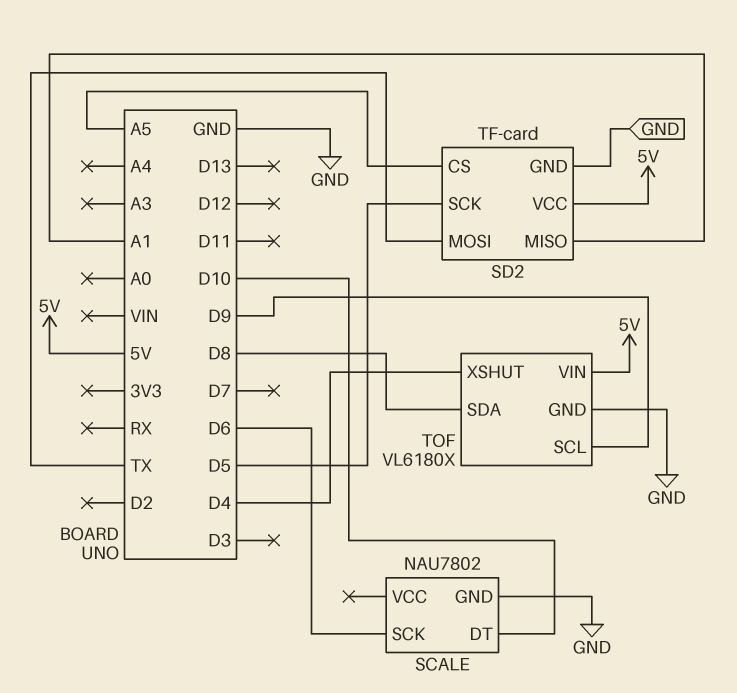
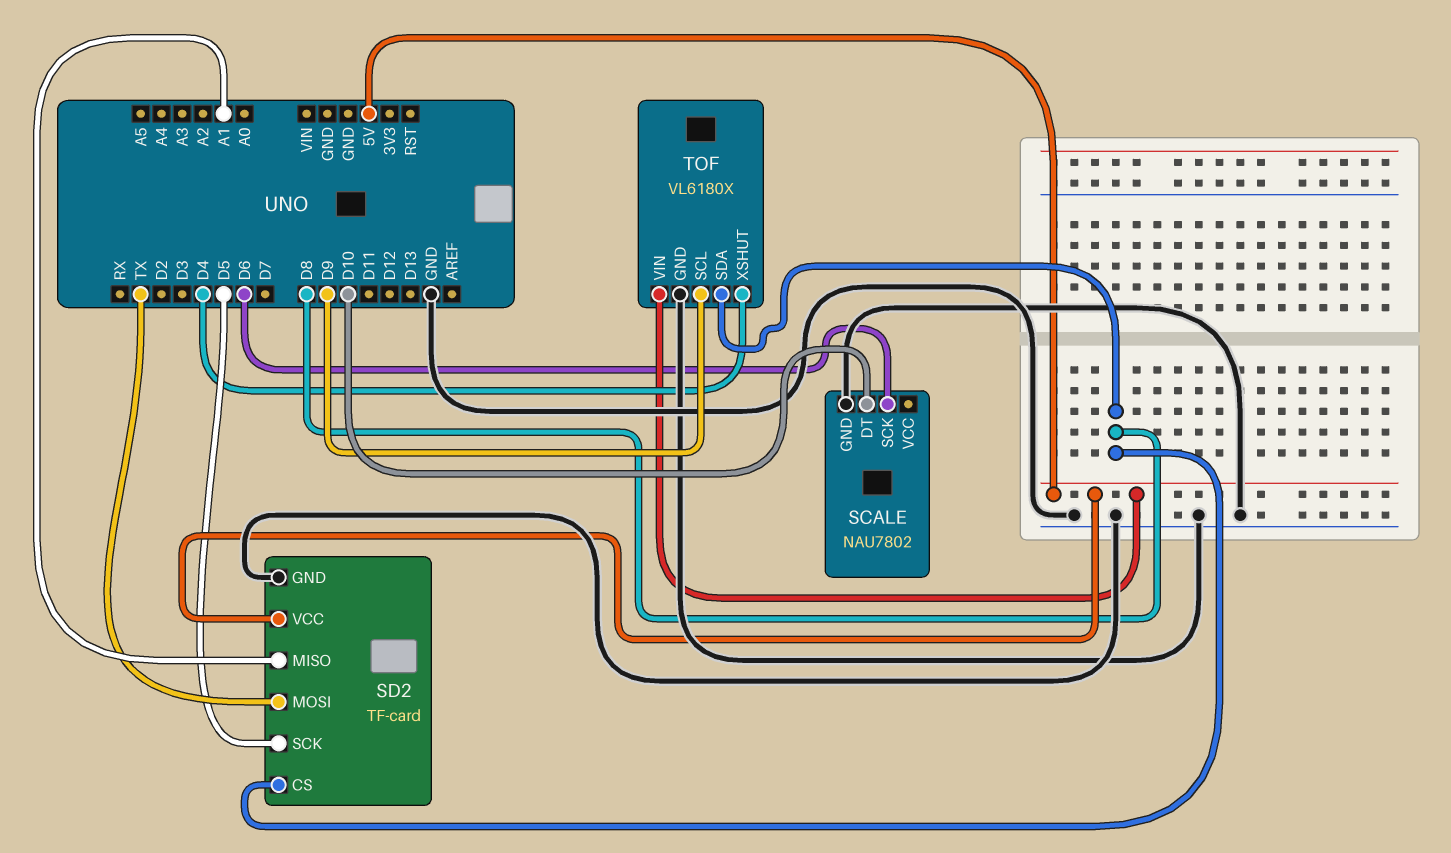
SD2 pin CS: A5 -> D8

